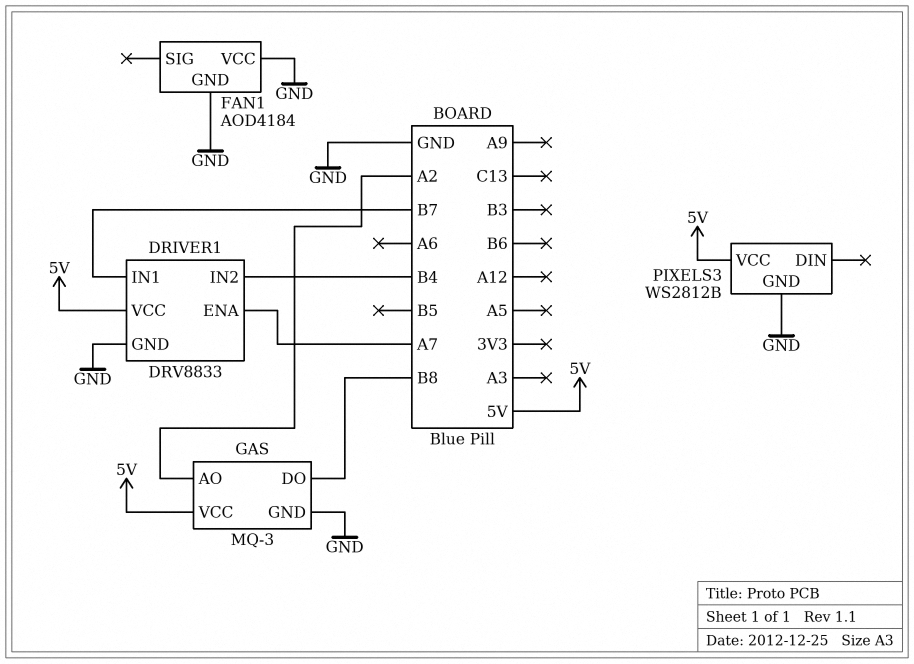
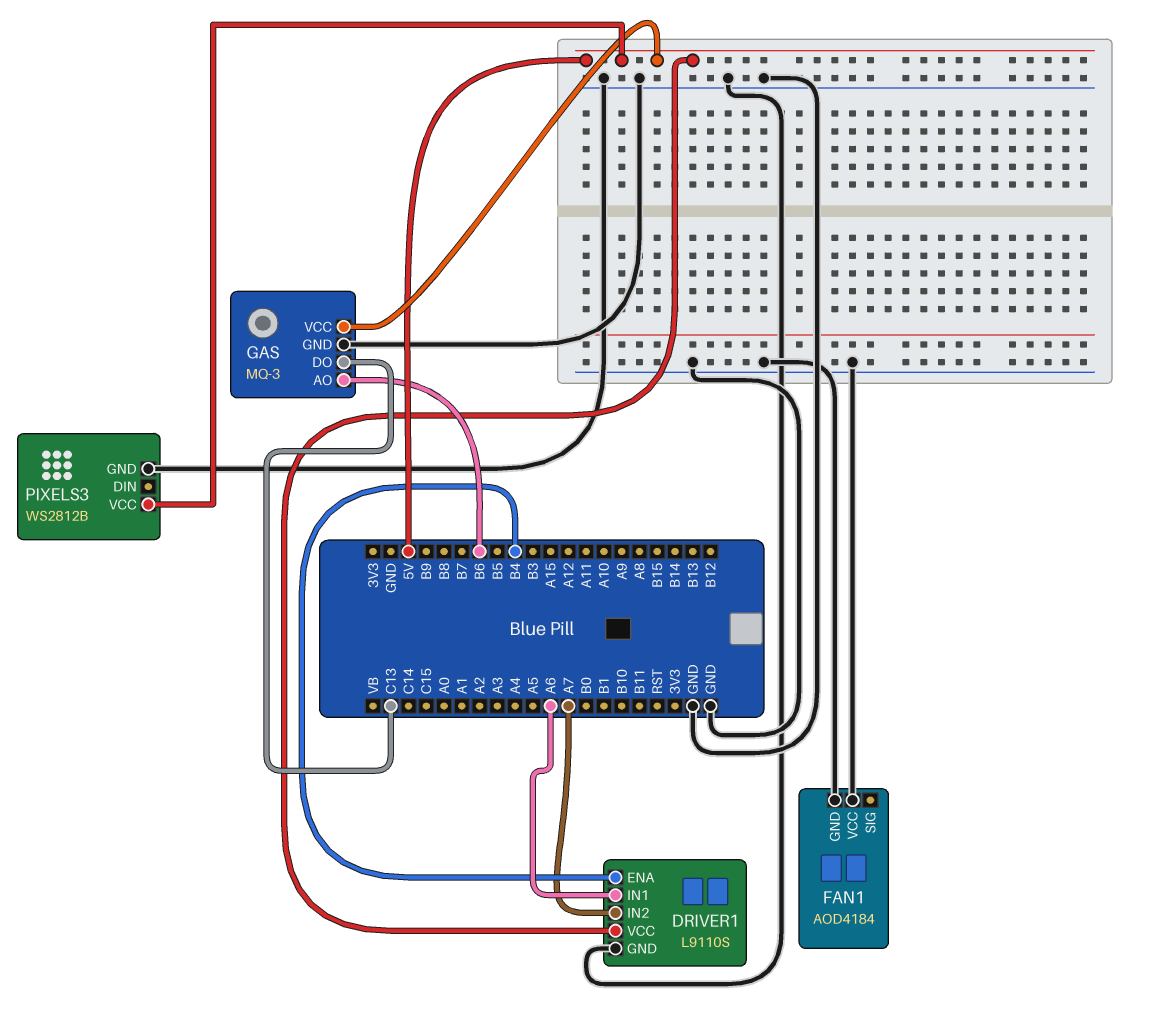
DRIVER1: DRV8833 -> L9110S
DRIVER1 pin ENA: A7 -> B4
DRIVER1 pin IN1: B7 -> A6
DRIVER1 pin IN2: B4 -> A7
GAS pin AO: A2 -> B6
GAS pin DO: B8 -> C13

